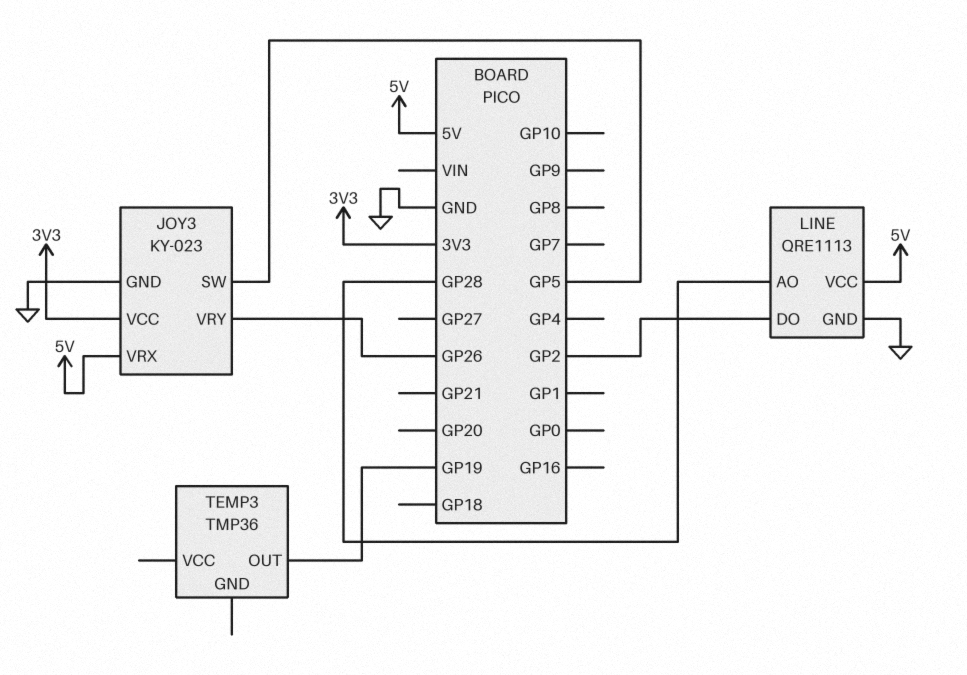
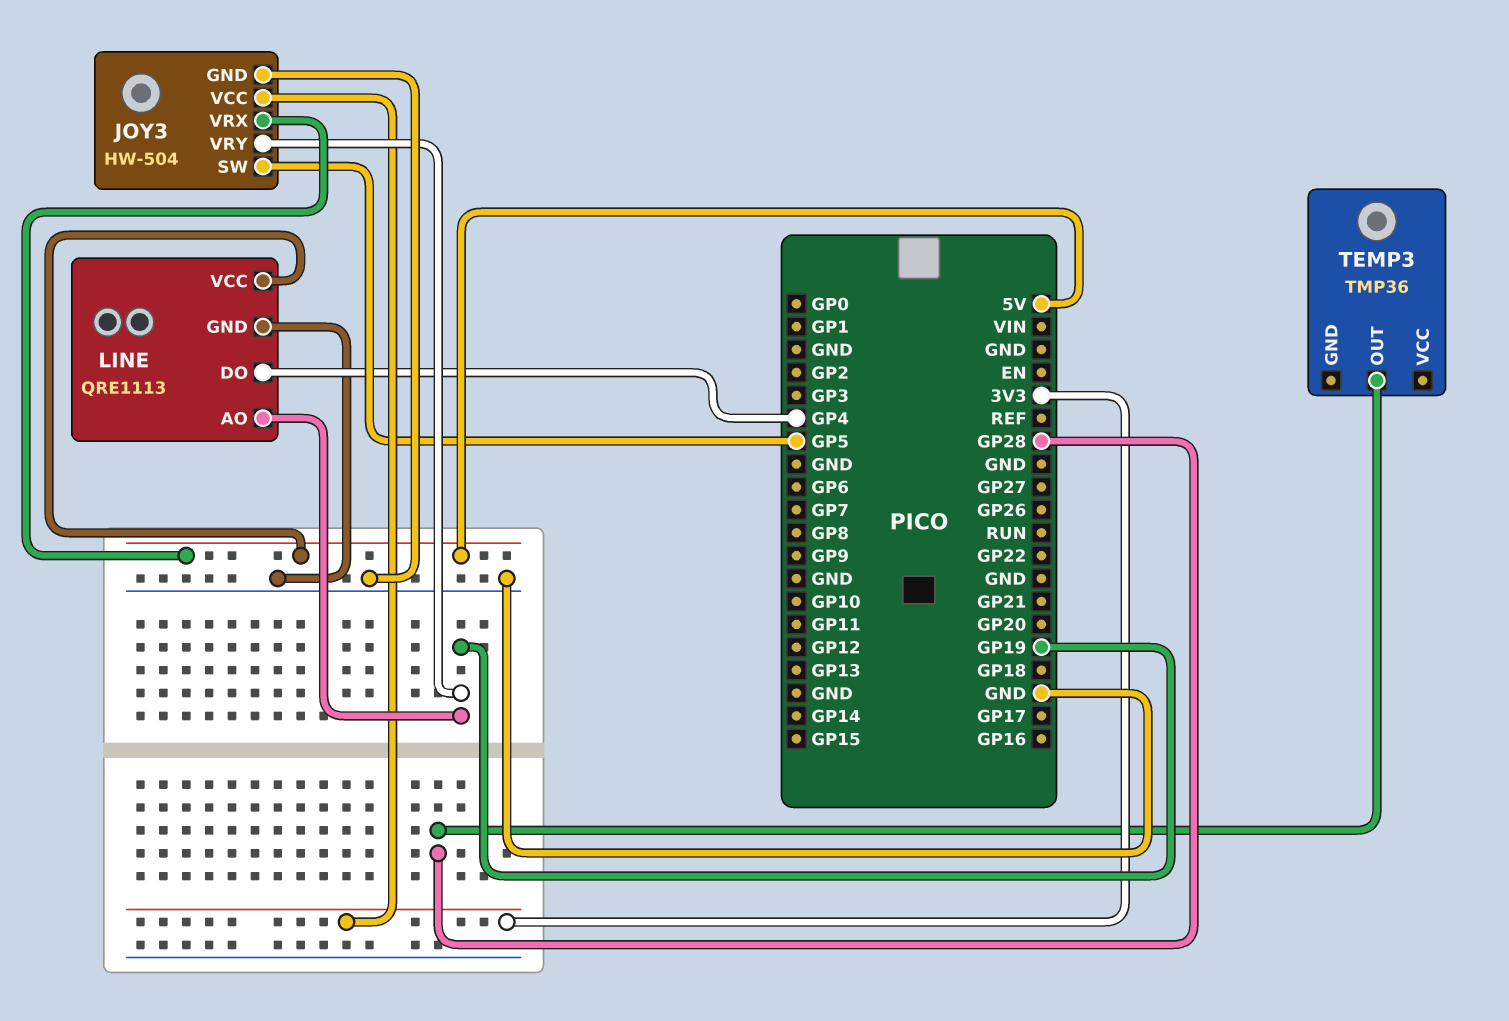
JOY3: KY-023 -> HW-504
JOY3 pin VRY: GP26 -> GP19
LINE pin AO: GP28 -> GP19
LINE pin DO: GP2 -> GP4
TEMP3 pin OUT: GP19 -> GP28

